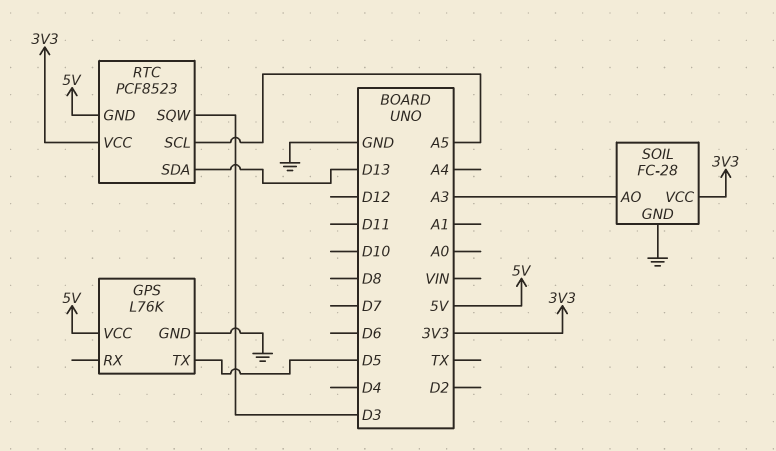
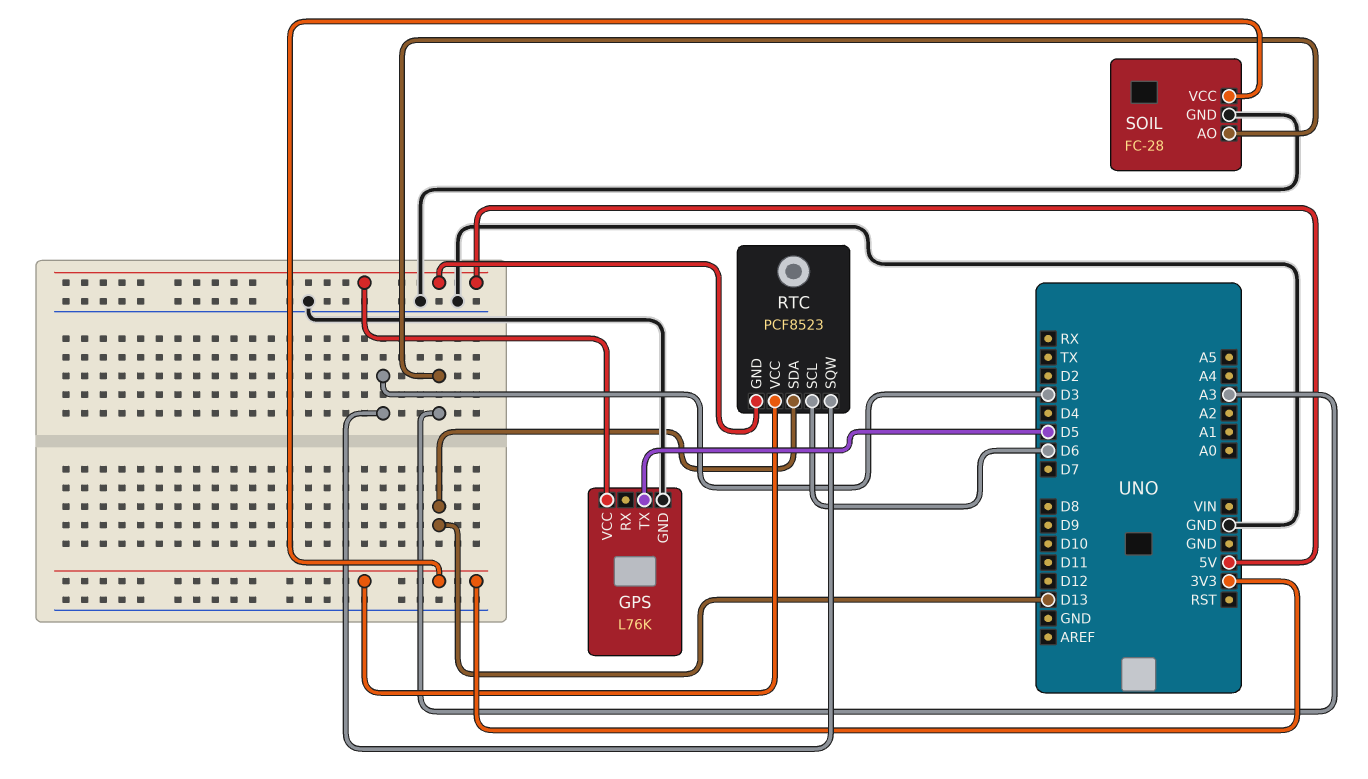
RTC pin SCL: A5 -> D6

